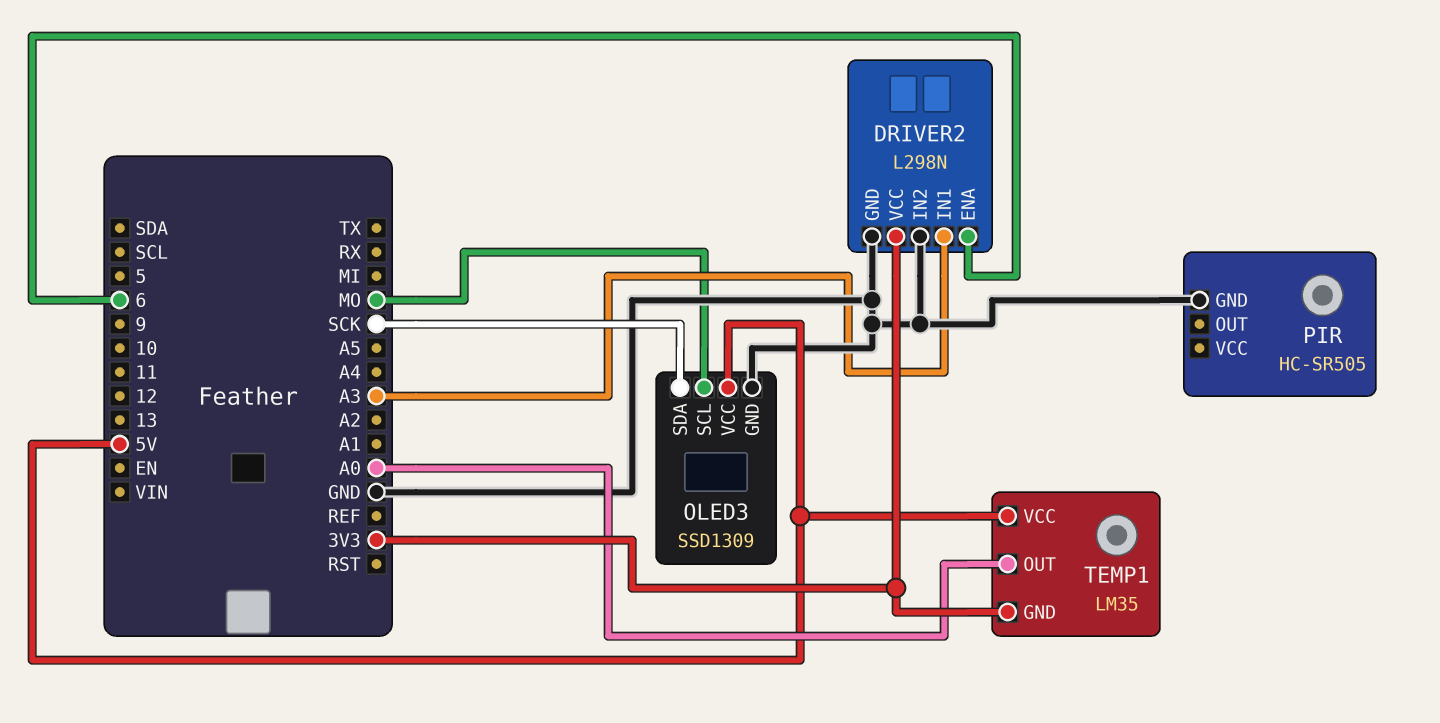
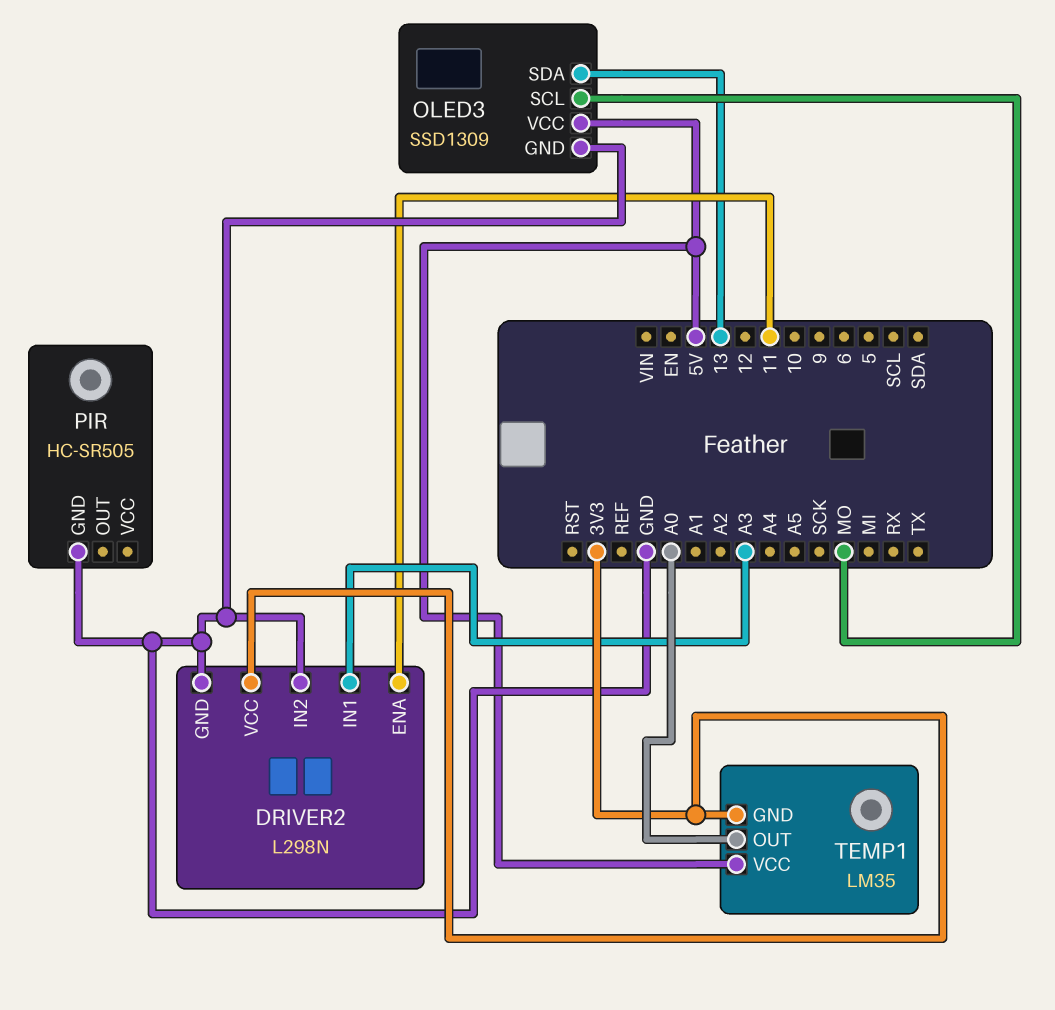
DRIVER2 pin ENA: 6 -> 11
OLED3 pin SDA: SCK -> 13

